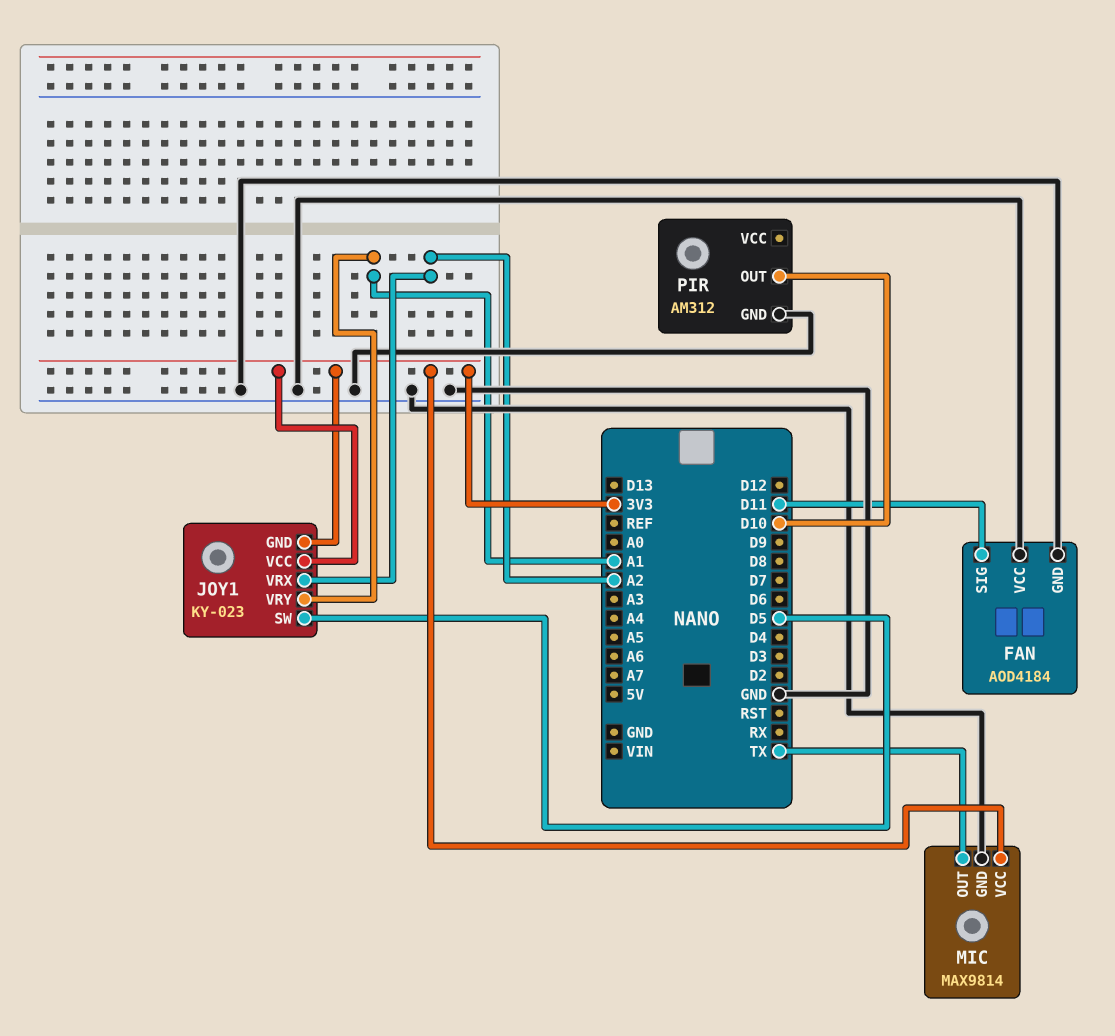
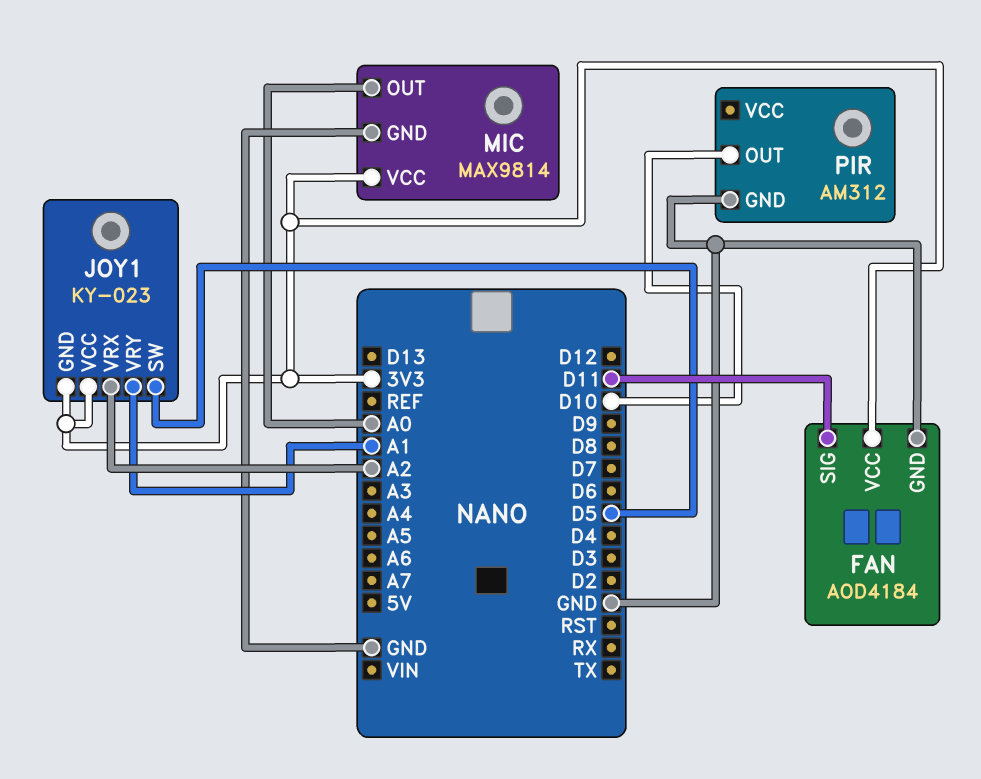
FAN pin VCC: GND -> 3V3
MIC pin OUT: TX -> A0

